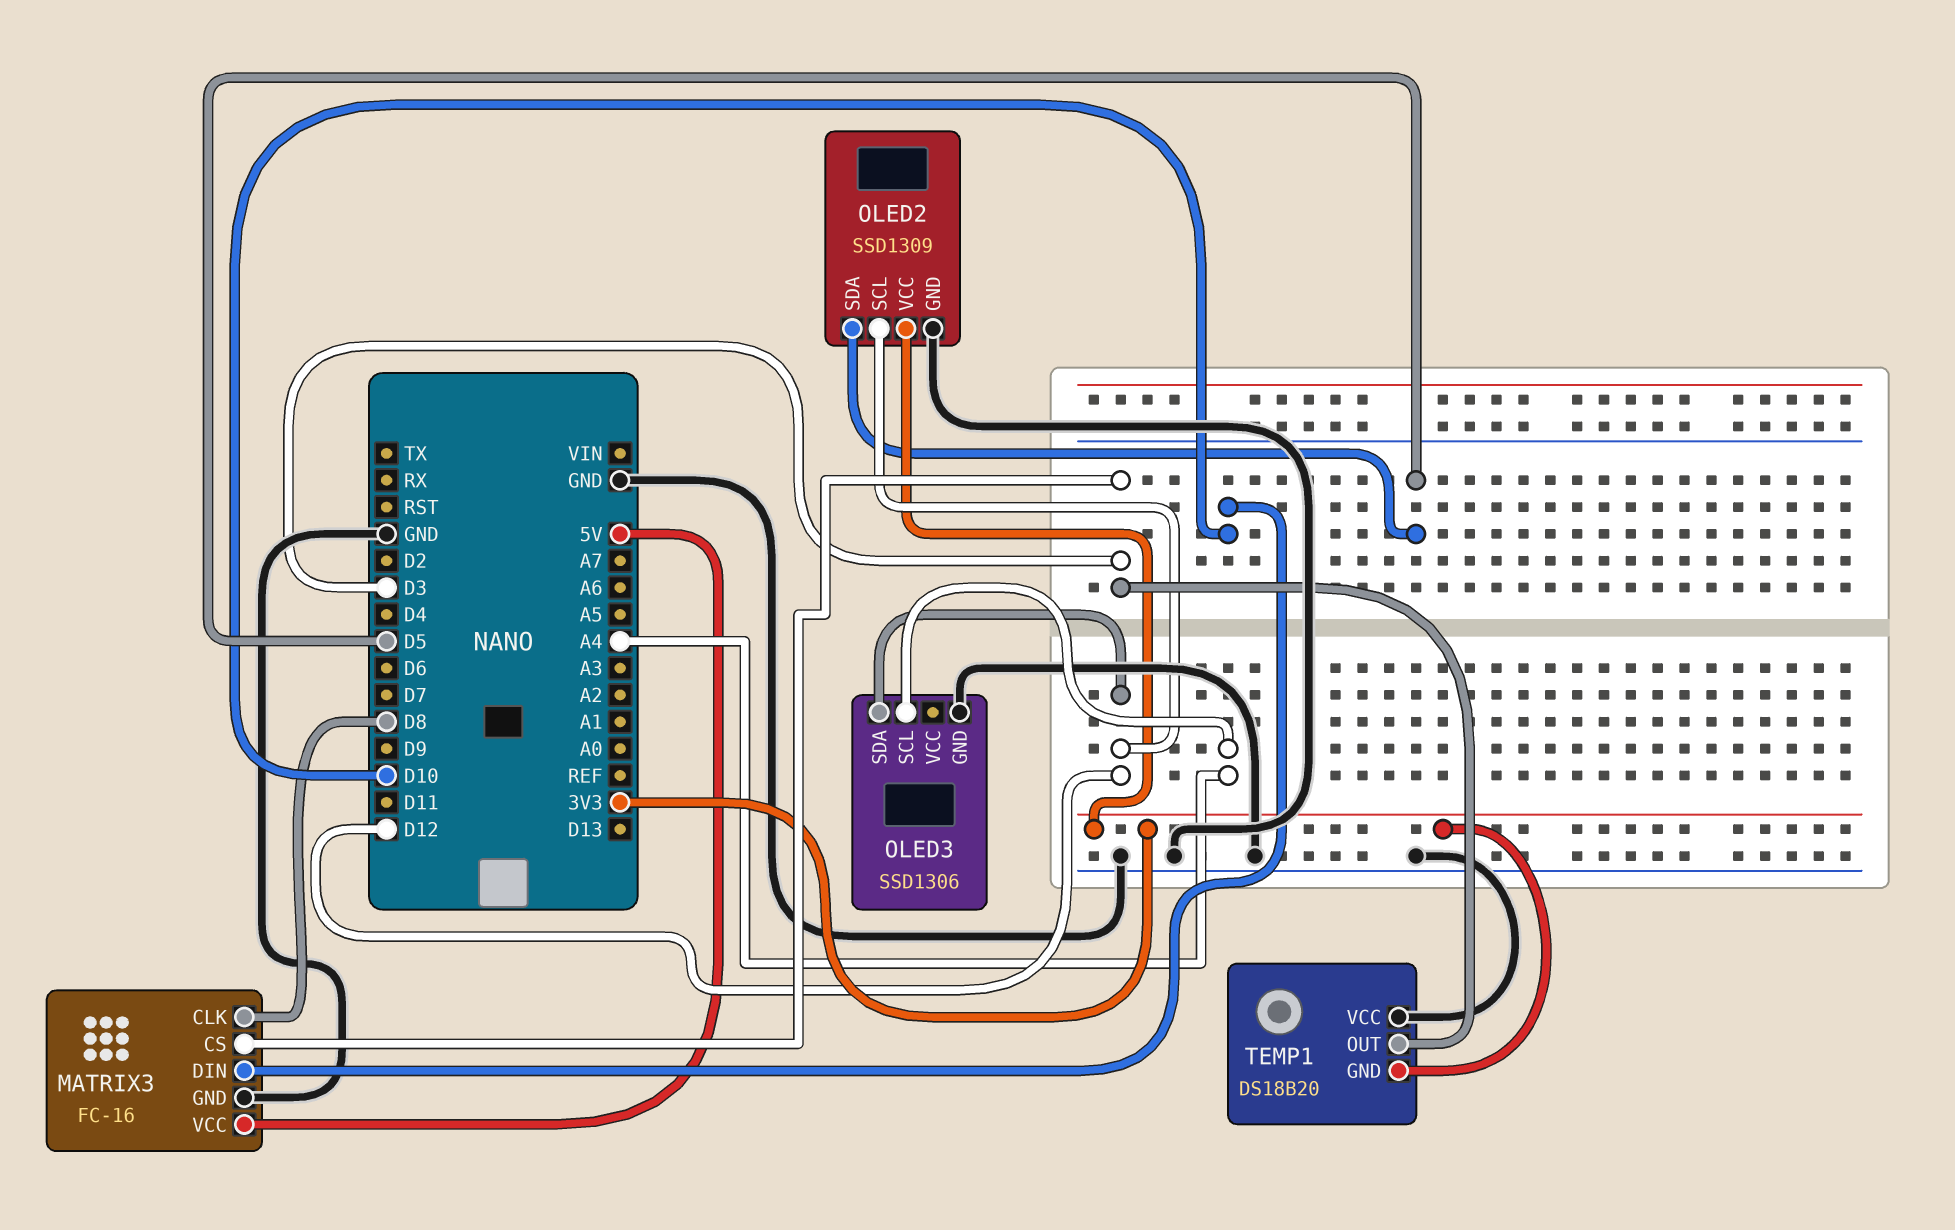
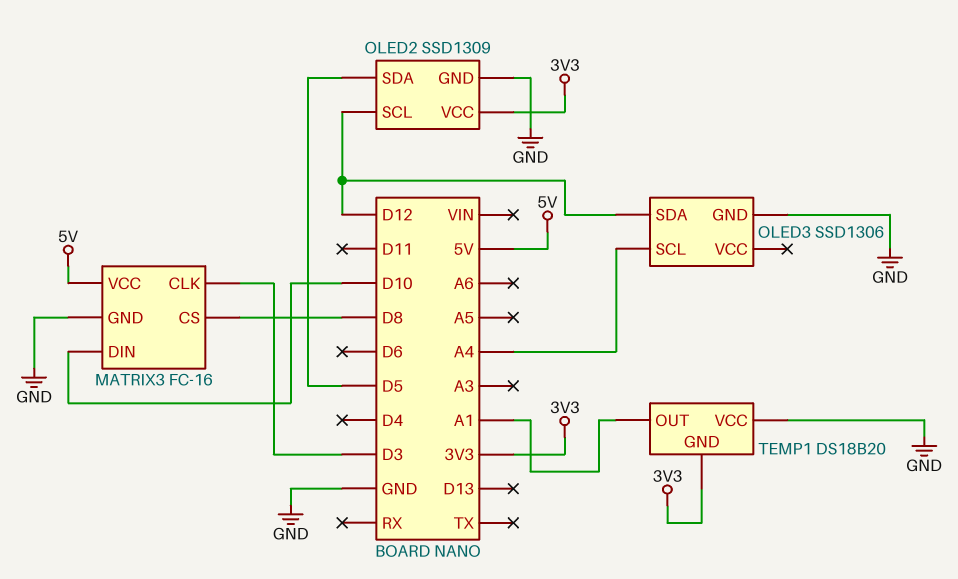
MATRIX3 pin CLK: D8 -> D3
MATRIX3 pin CS: D3 -> D8
TEMP1 pin OUT: D3 -> A1

